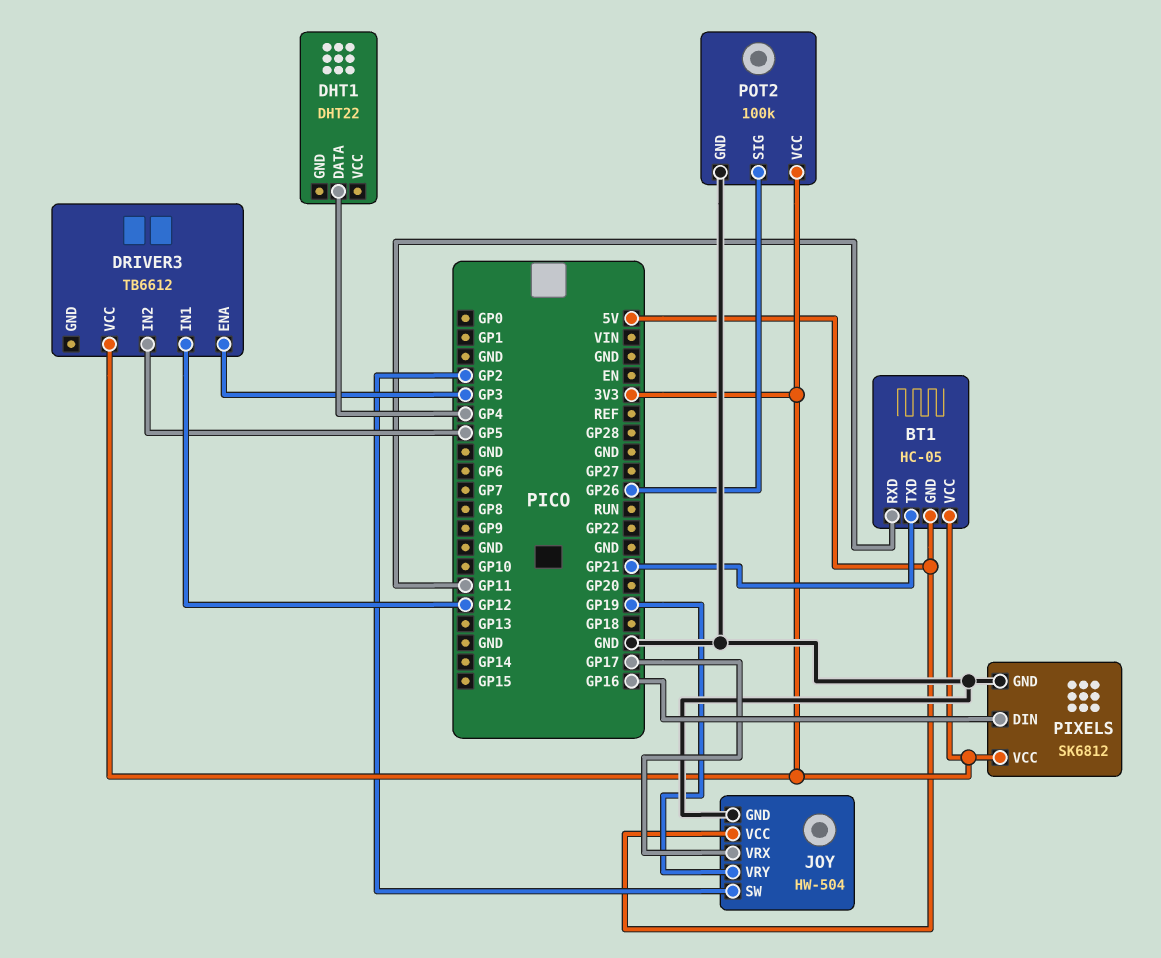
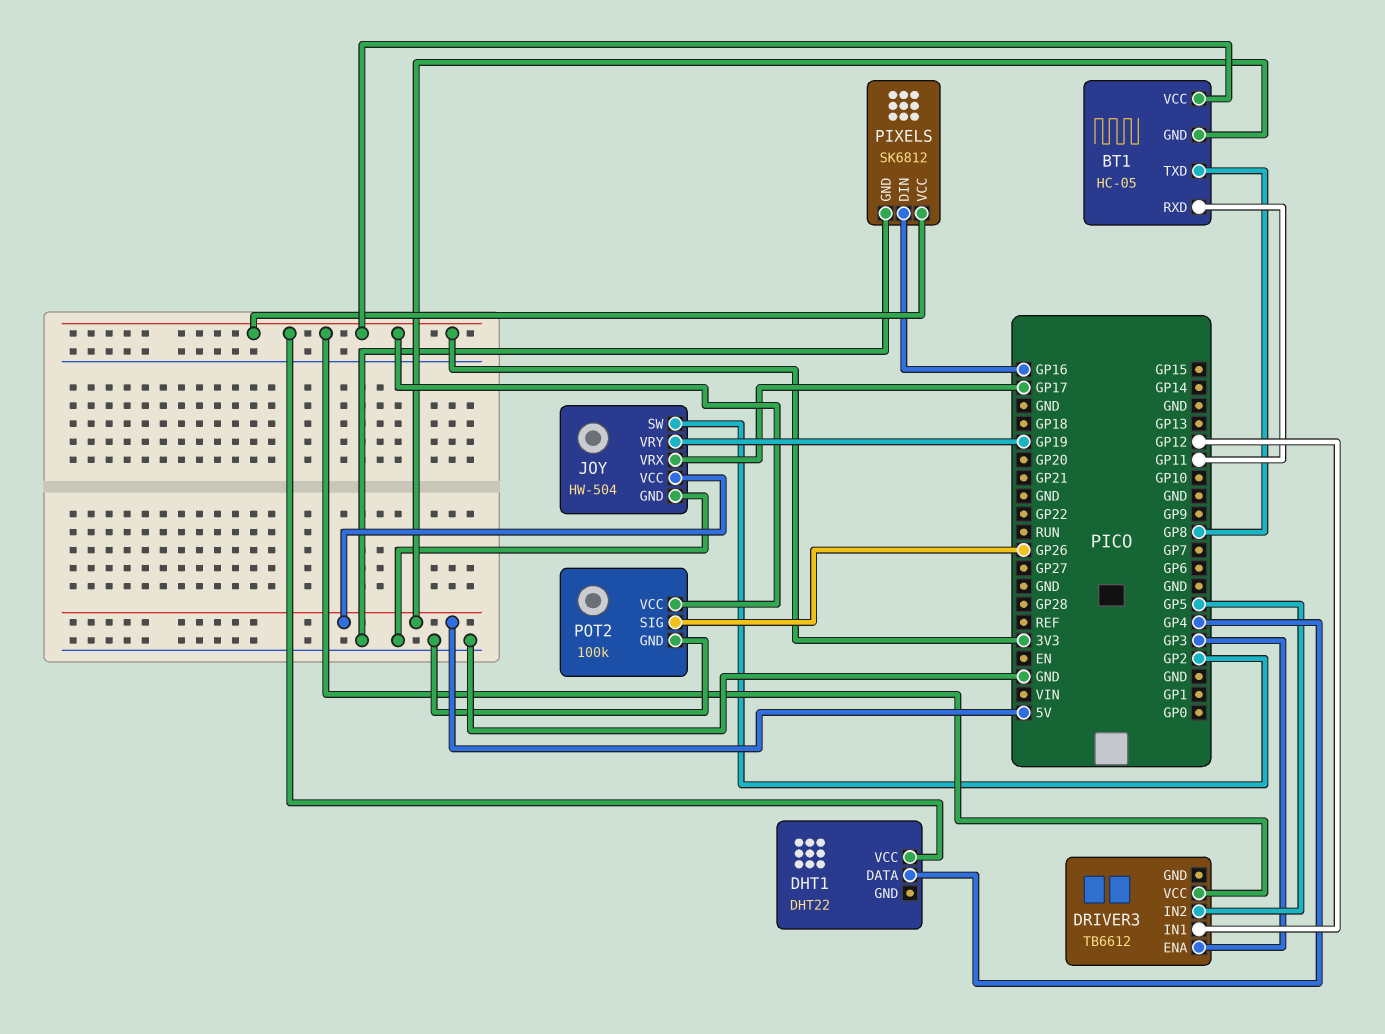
BT1 pin TXD: GP21 -> GP8
DHT1 pin VCC: none -> 3V3

